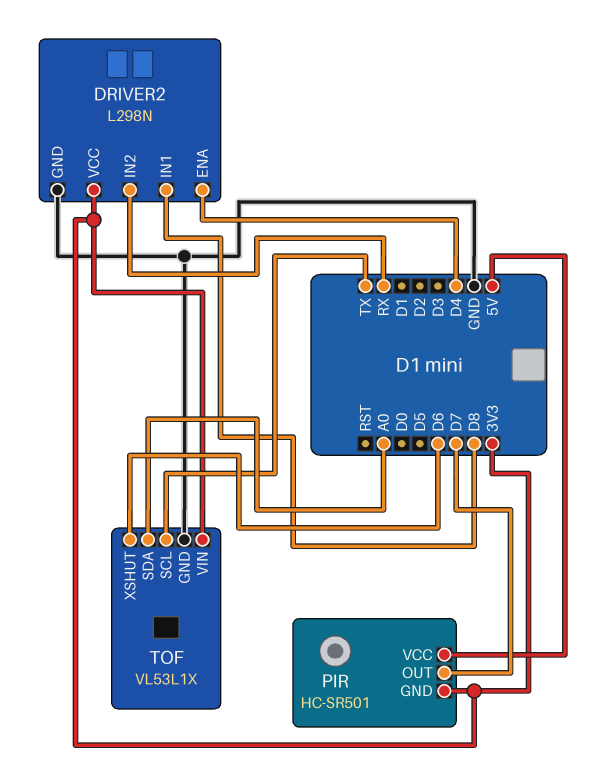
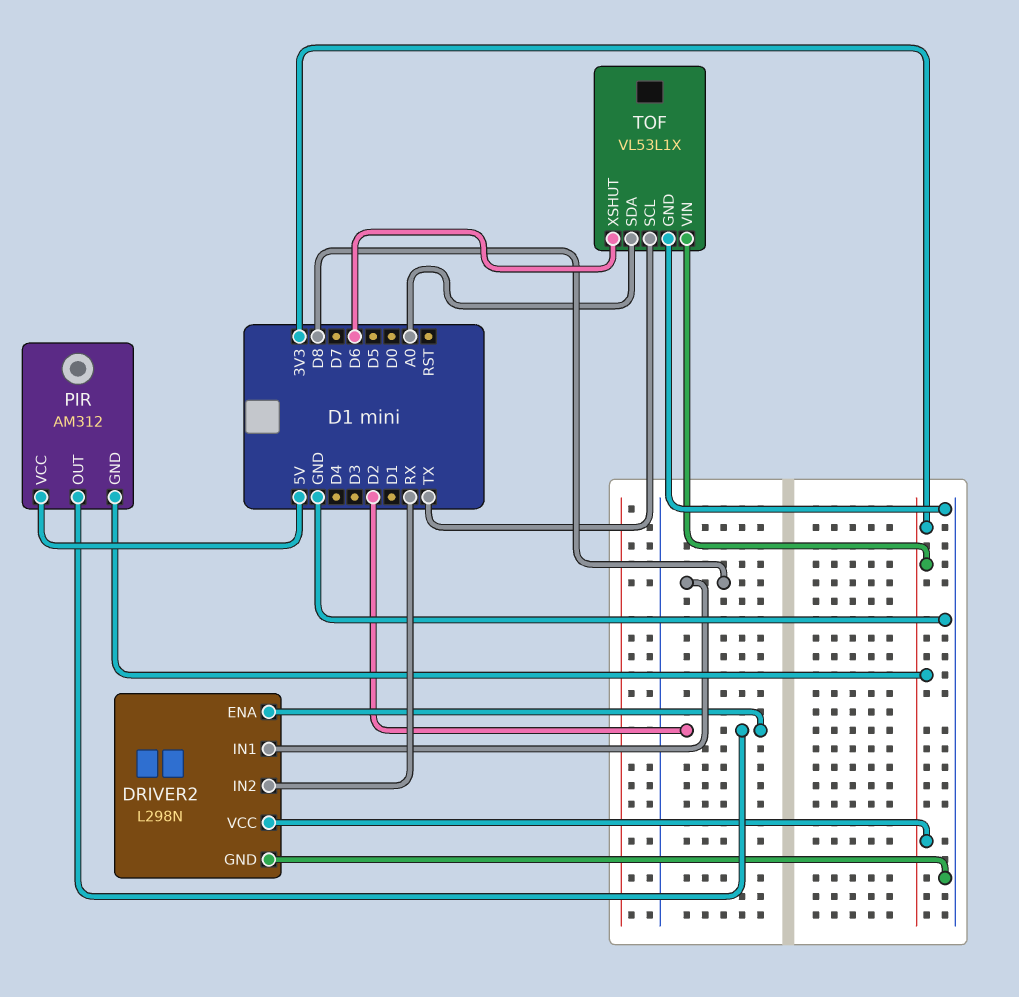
DRIVER2 pin ENA: D4 -> D2
PIR: HC-SR501 -> AM312
PIR pin OUT: D7 -> D2

